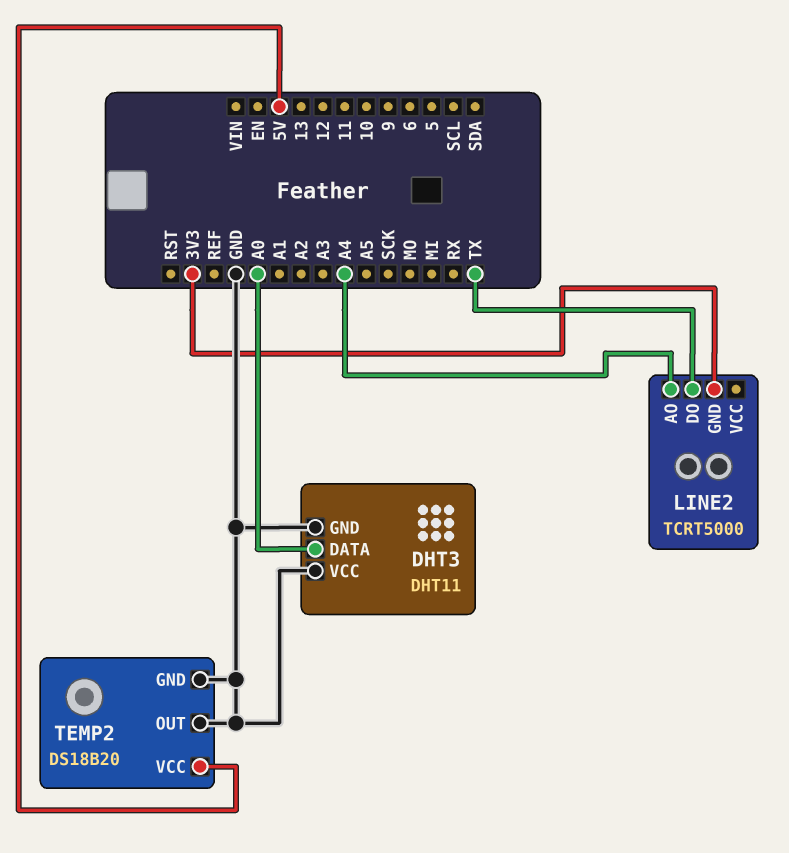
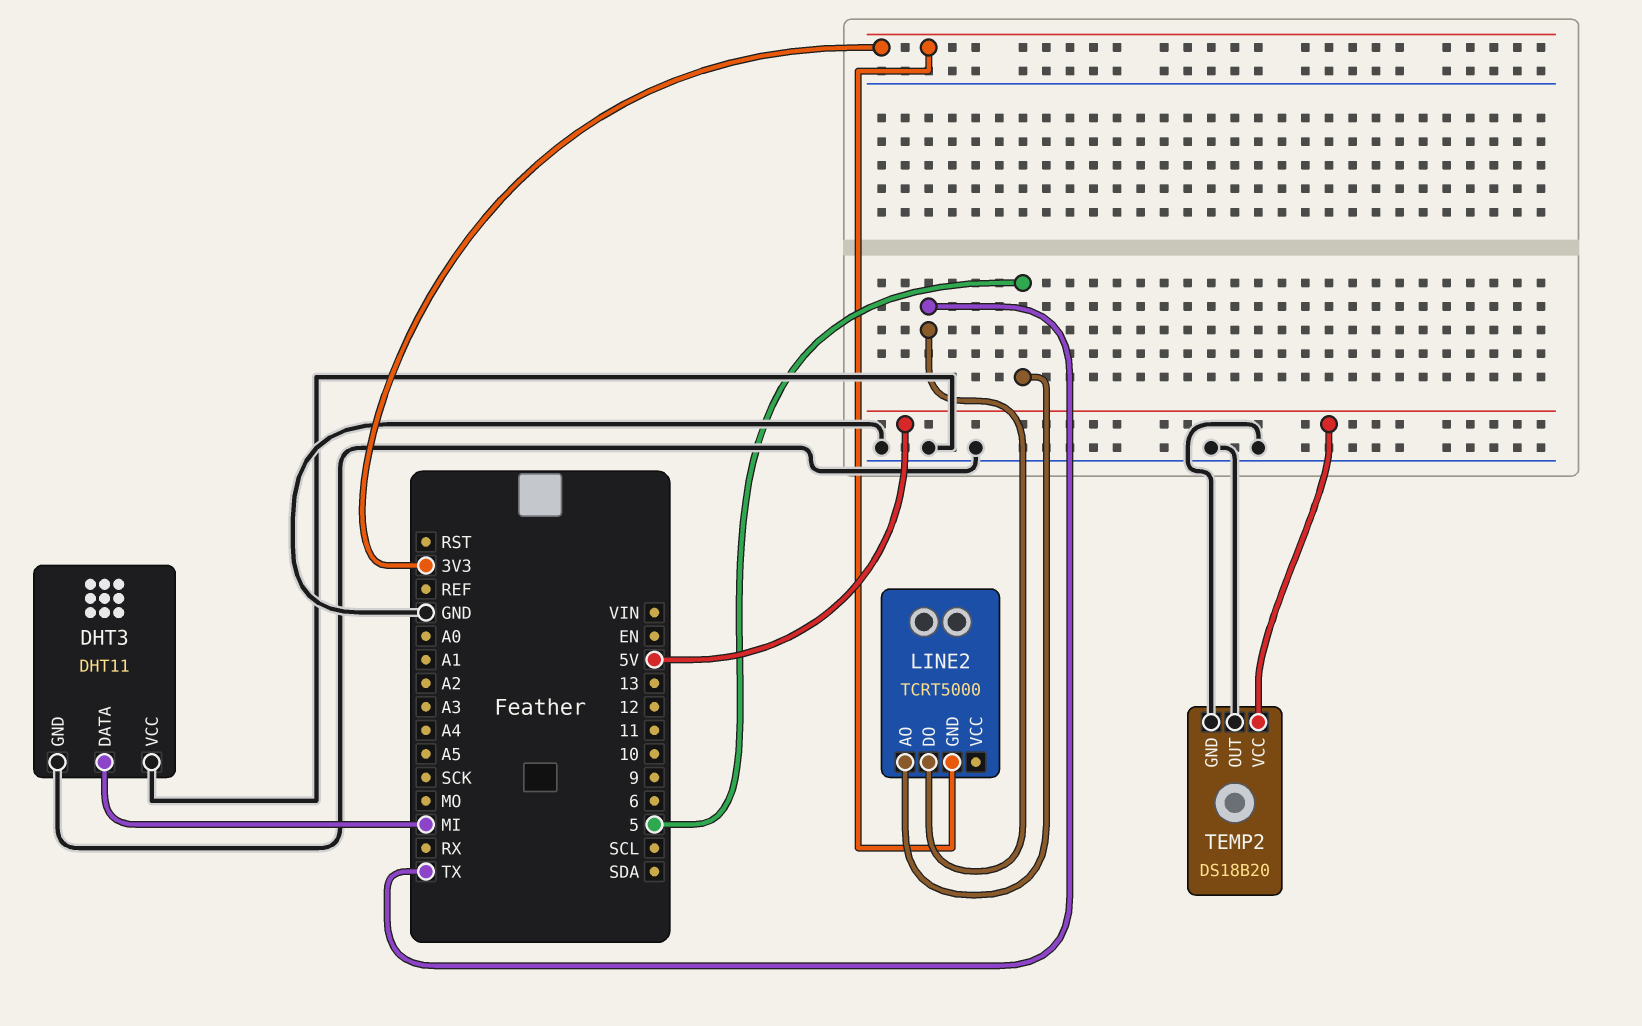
DHT3 pin DATA: A0 -> MI
LINE2 pin AO: A4 -> 5

